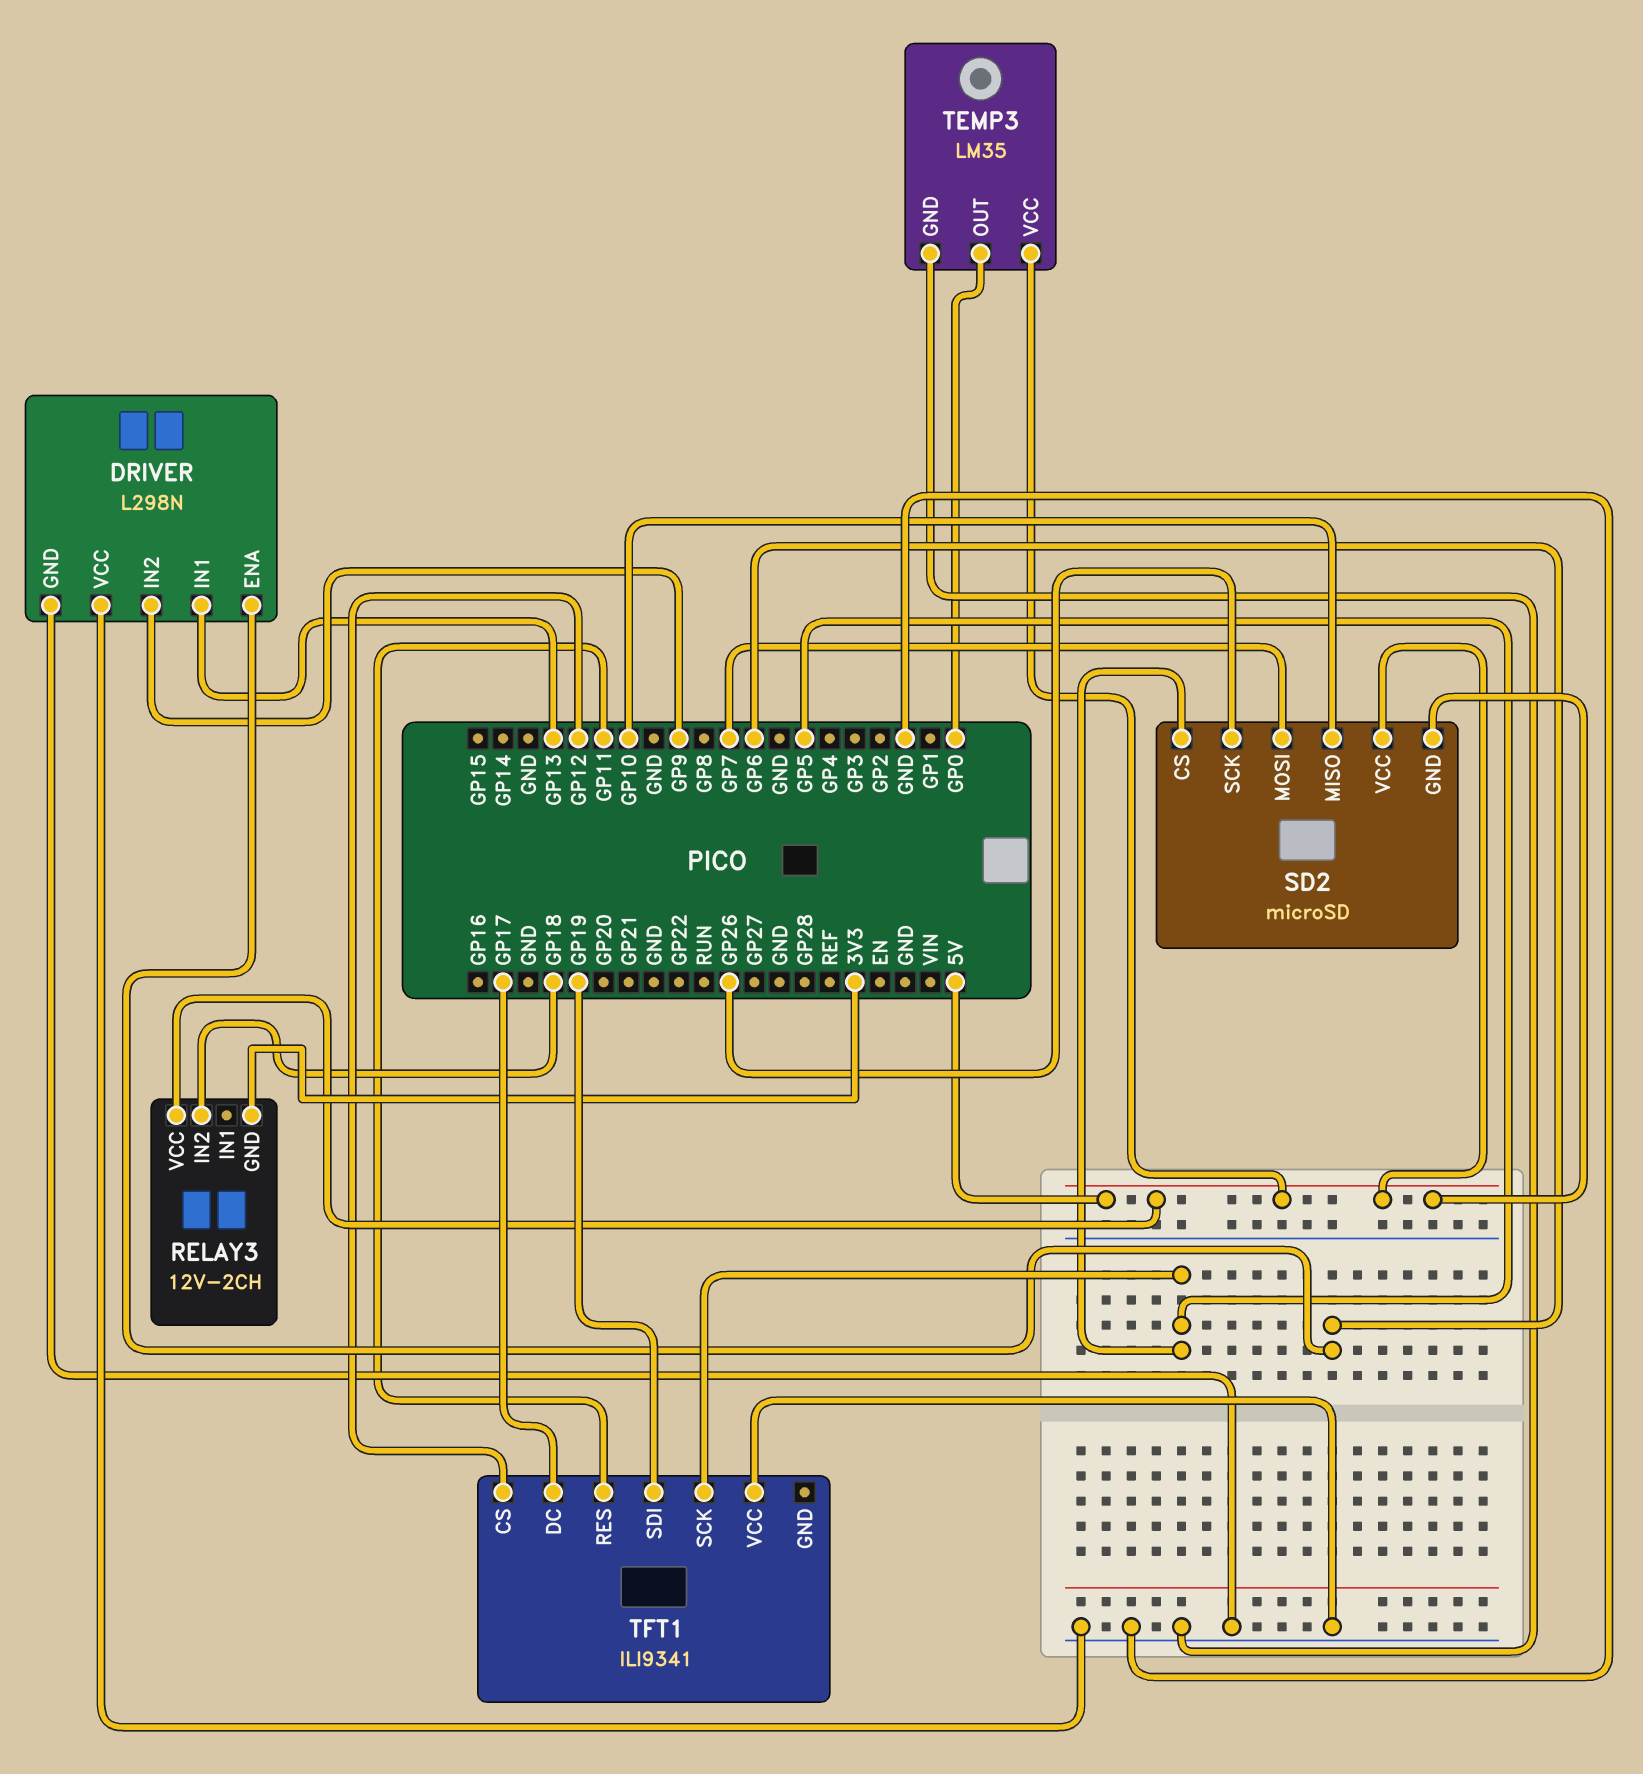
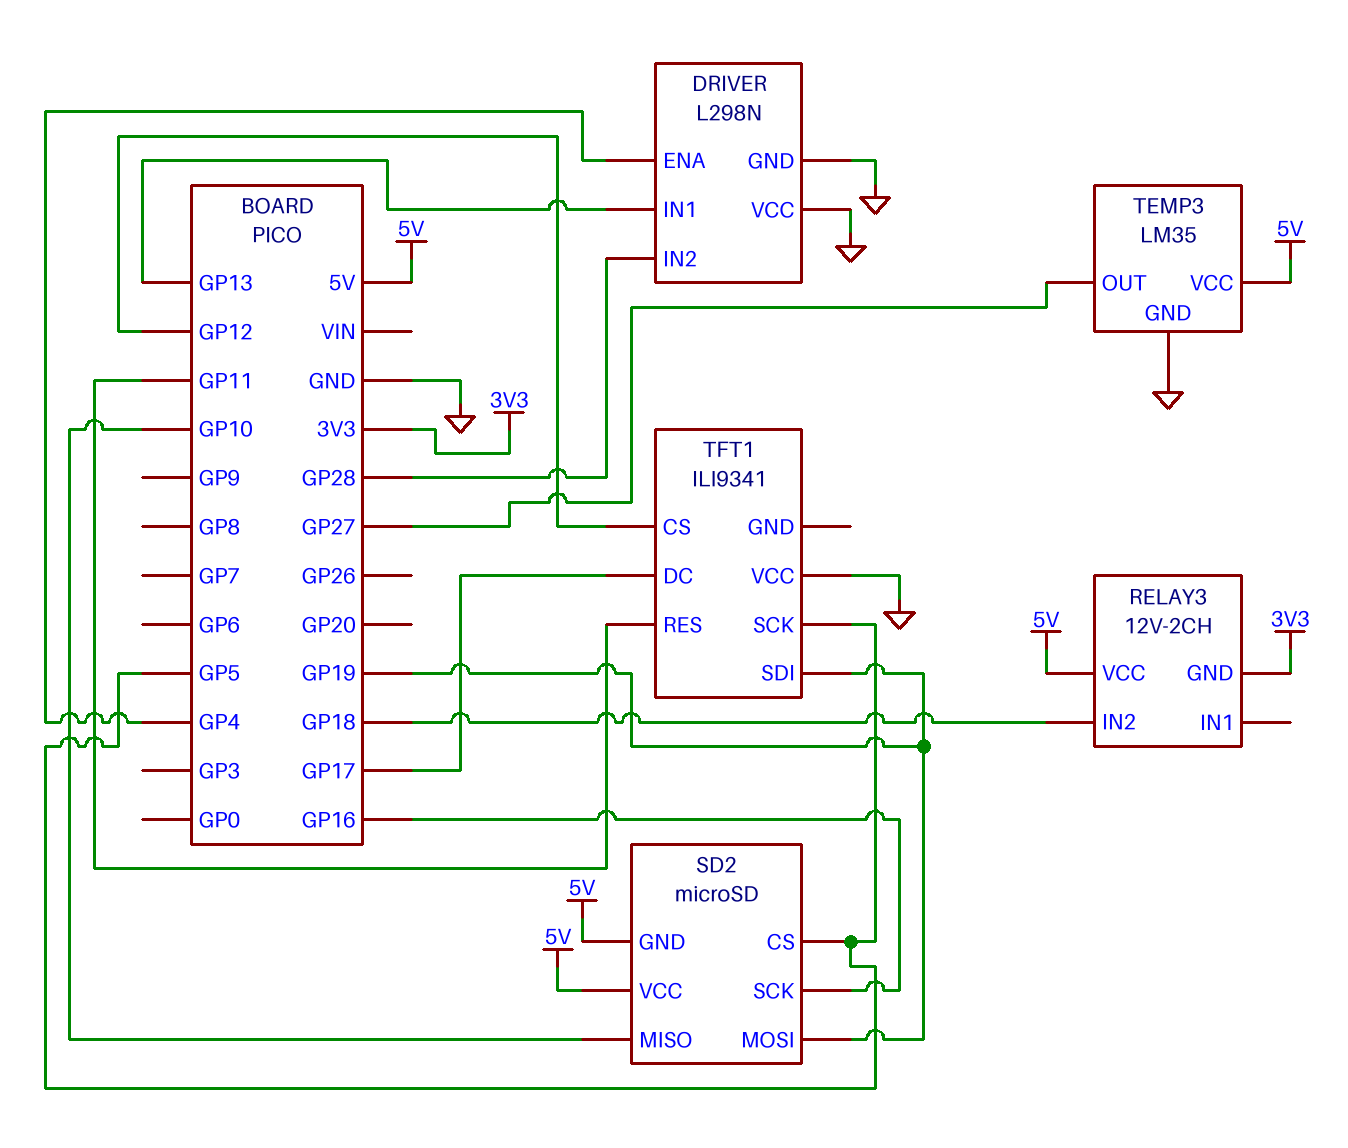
DRIVER pin ENA: GP6 -> GP4
DRIVER pin IN2: GP9 -> GP28
SD2 pin MOSI: GP7 -> GP19
SD2 pin SCK: GP26 -> GP16
TEMP3 pin OUT: GP0 -> GP27

